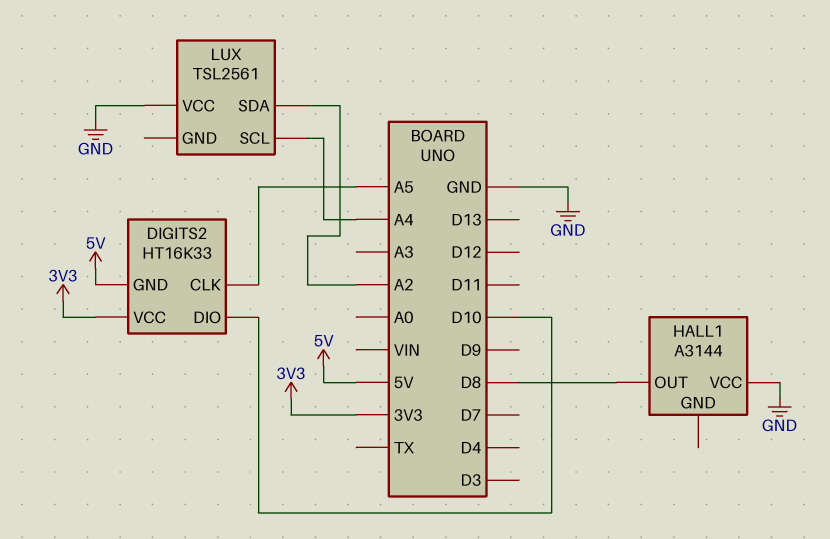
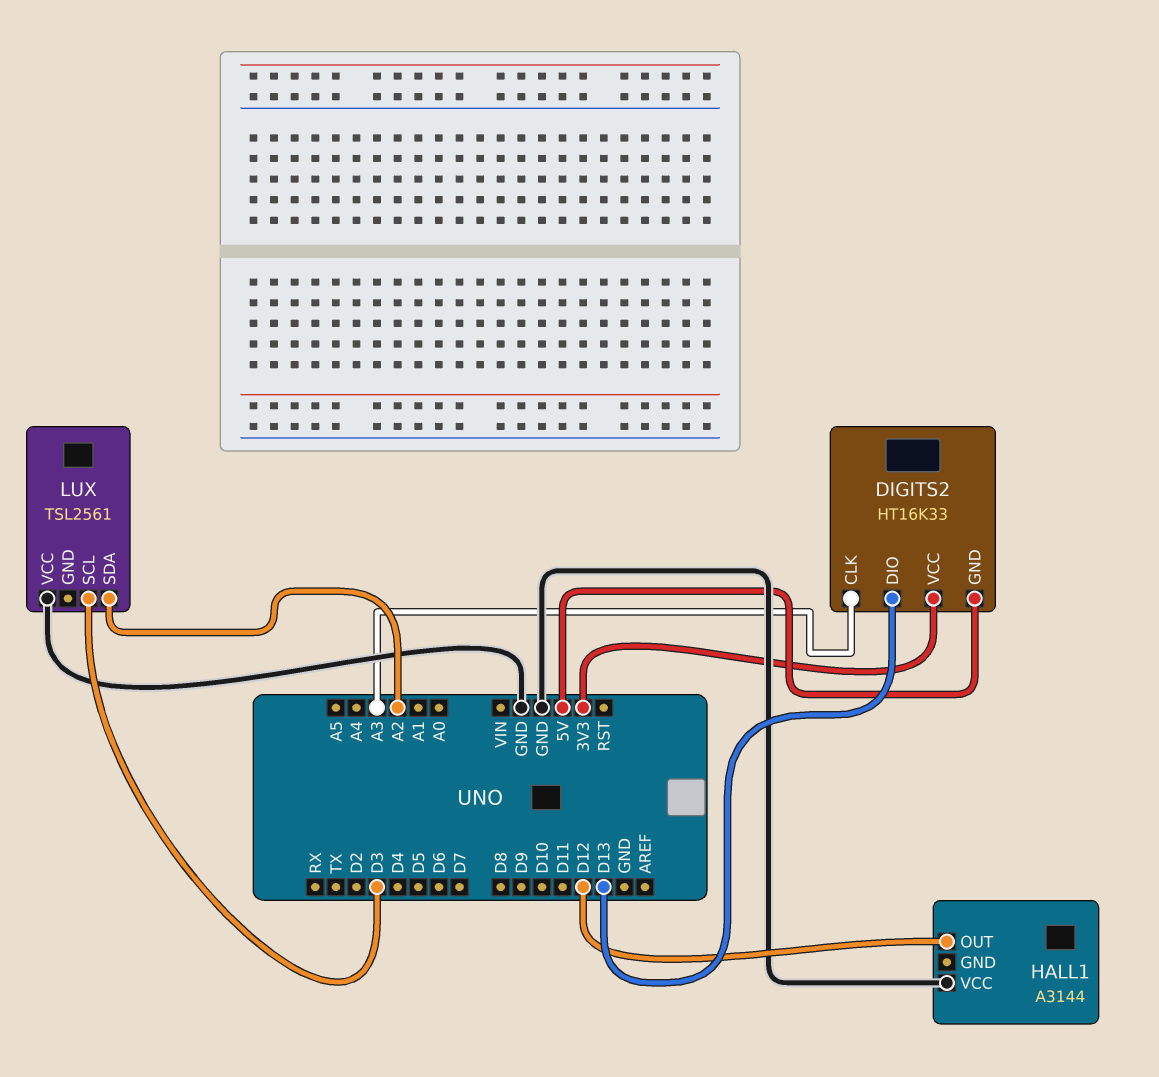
DIGITS2 pin CLK: A5 -> A3
DIGITS2 pin DIO: D10 -> D13
HALL1 pin OUT: D8 -> D12
LUX pin SCL: A4 -> D3

